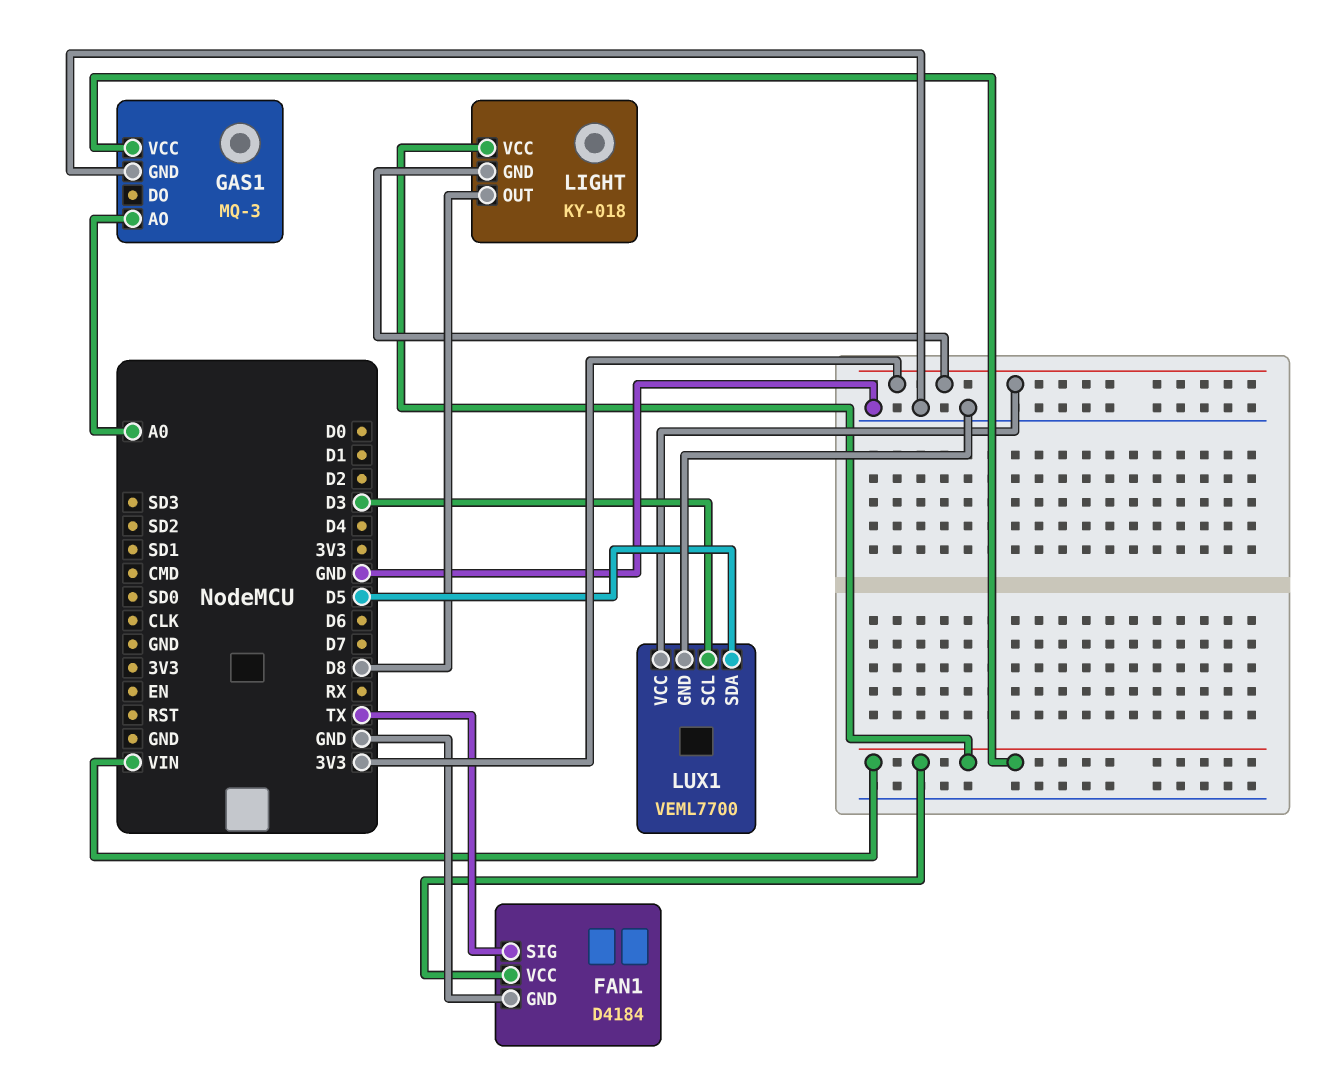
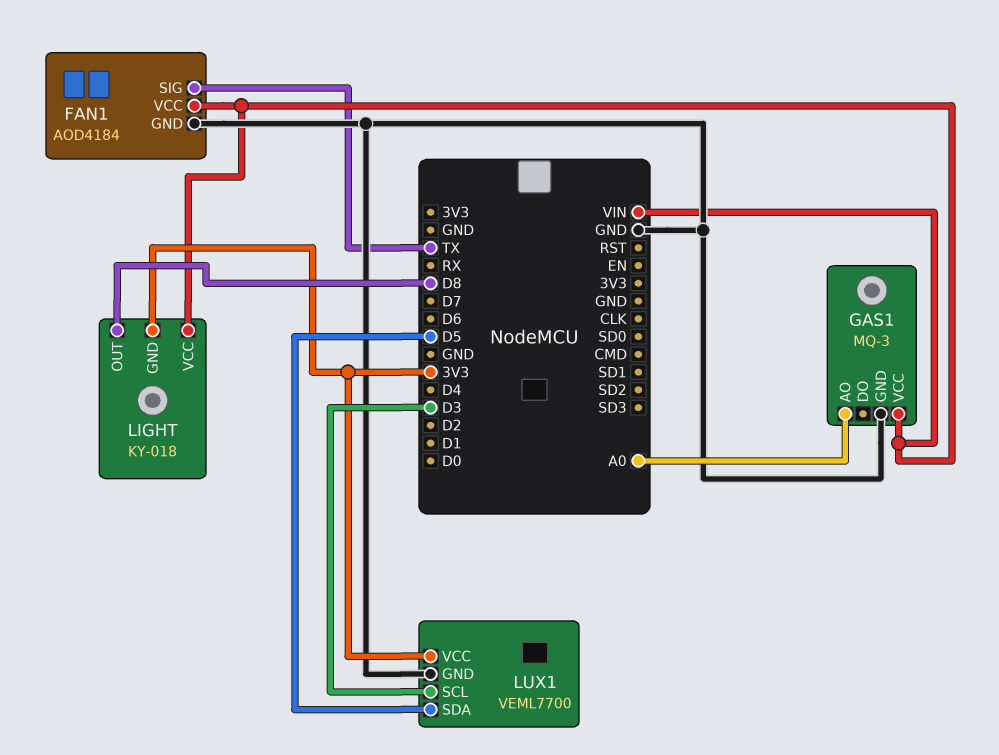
FAN1: D4184 -> AOD4184

